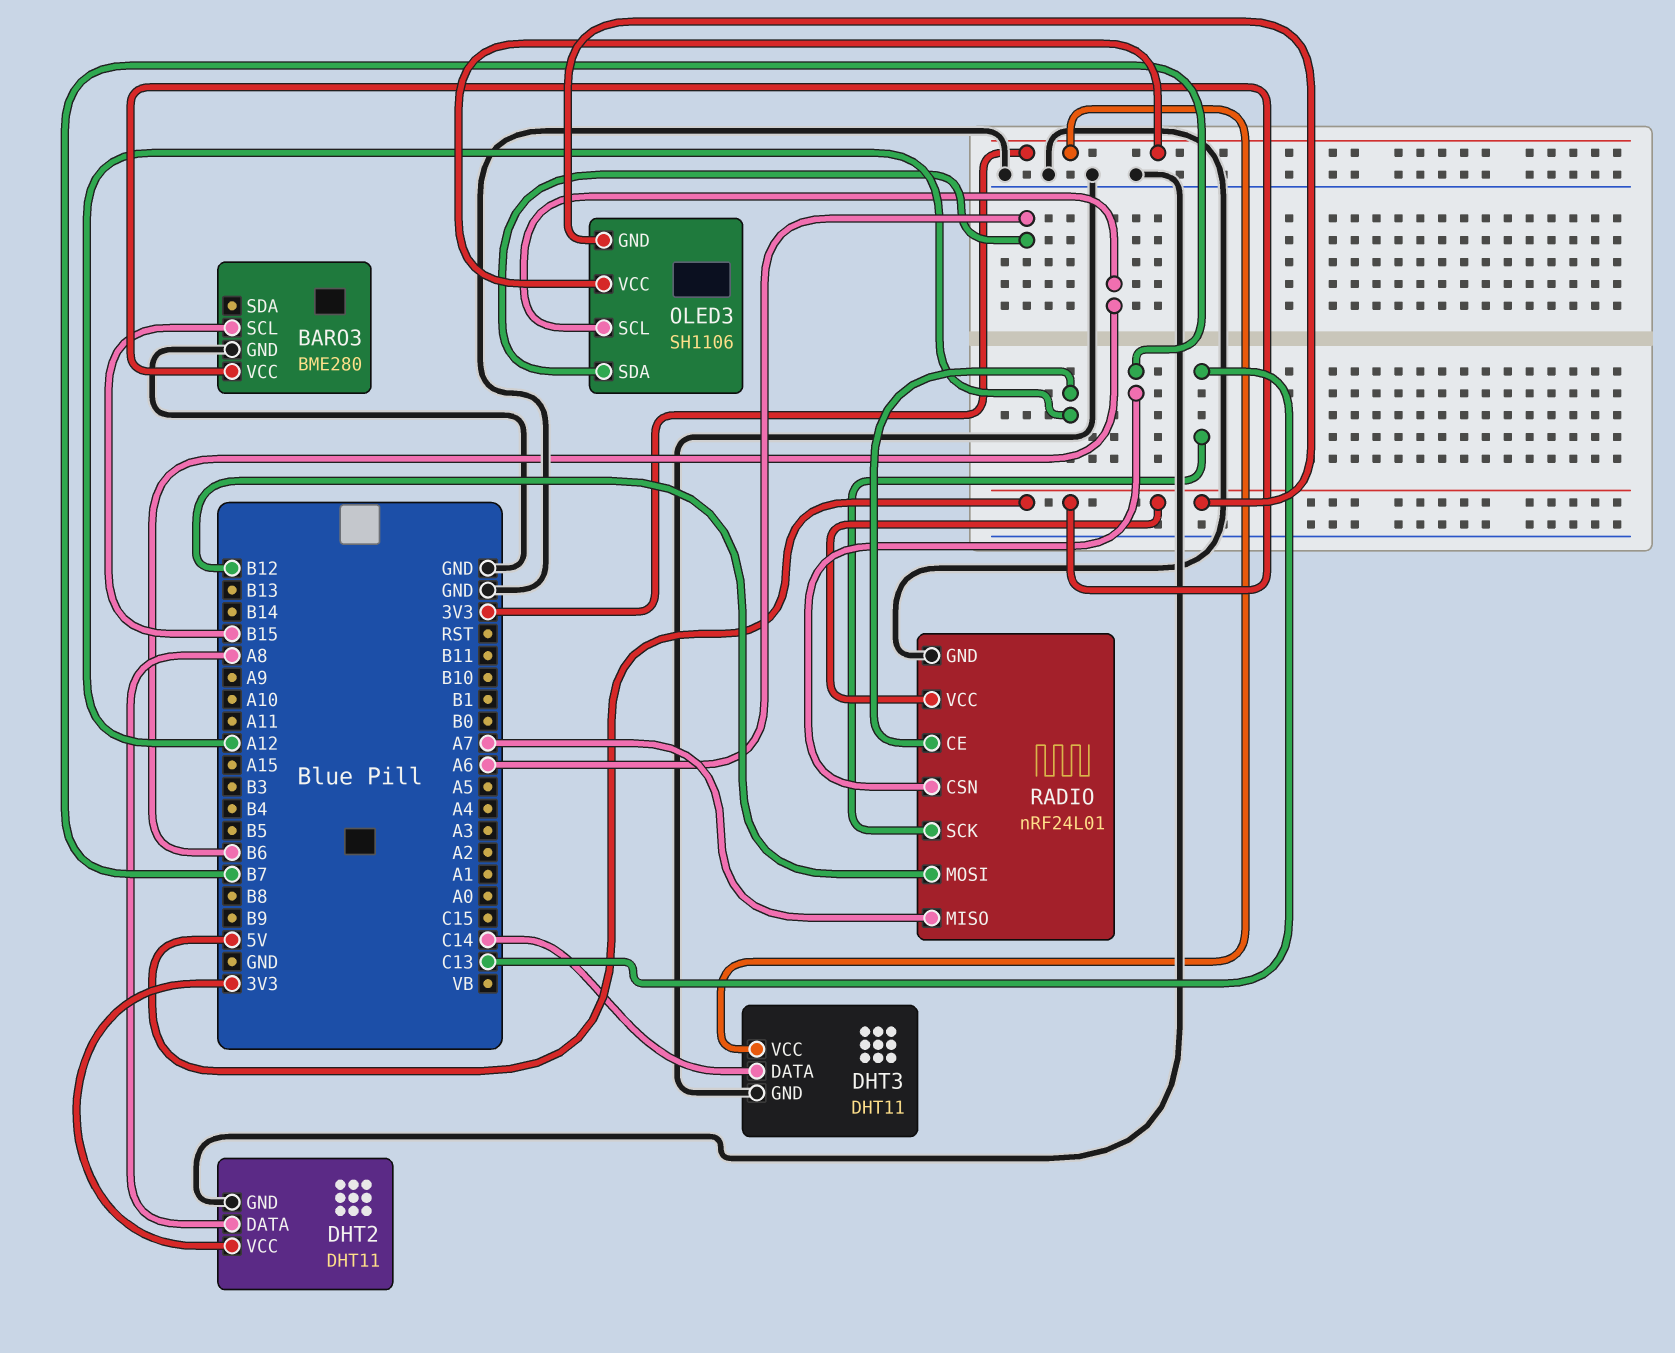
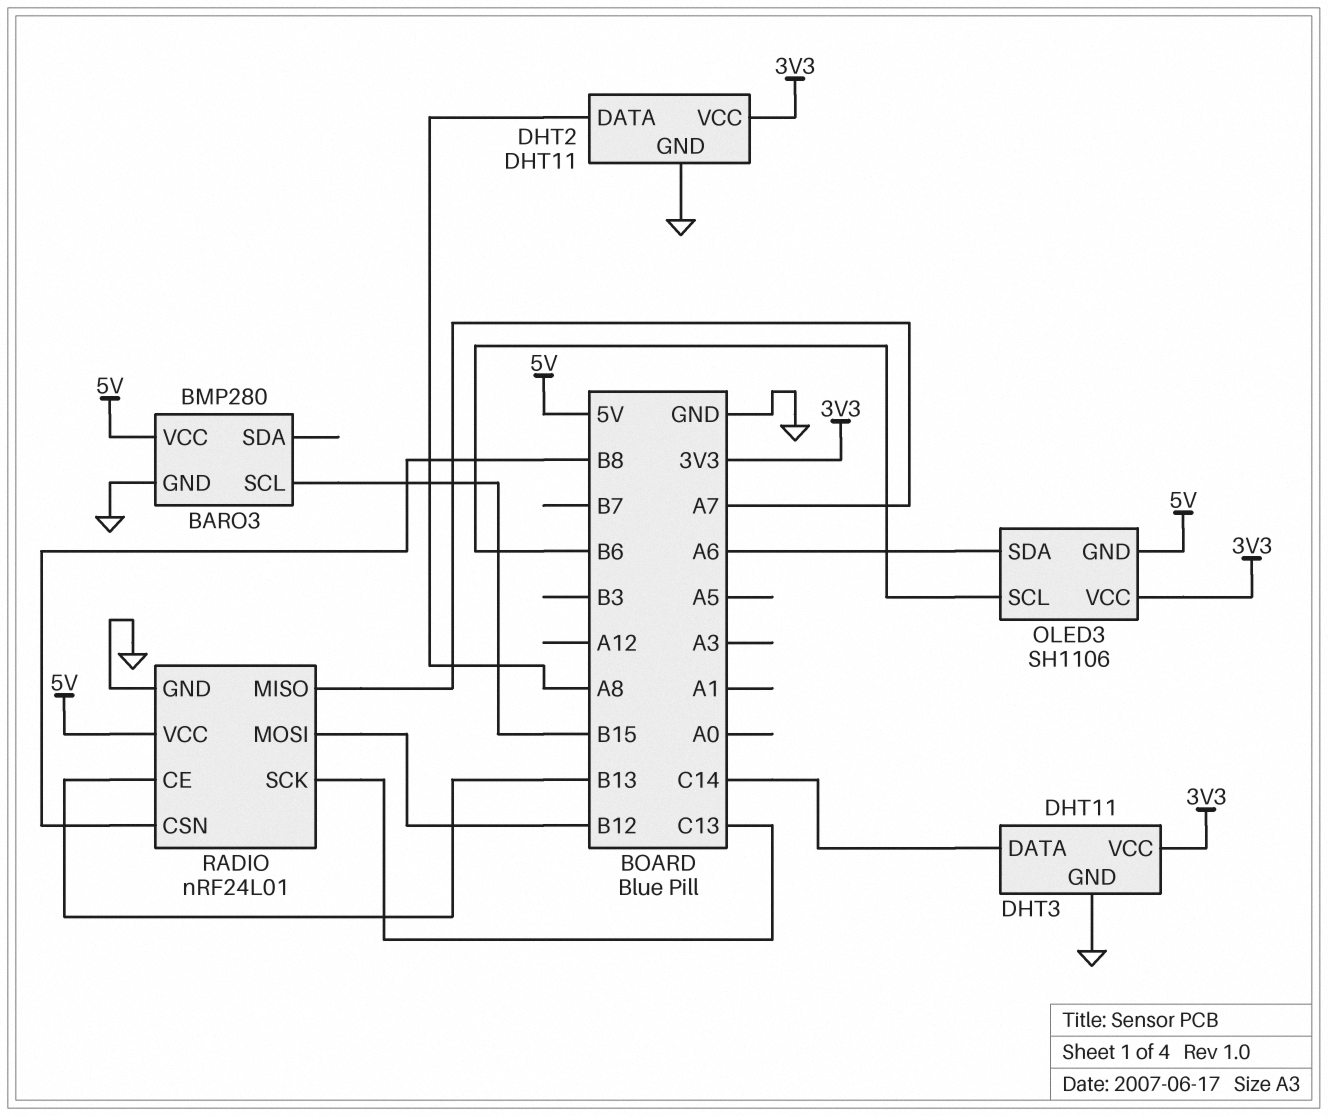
BARO3: BME280 -> BMP280
RADIO pin CE: A12 -> B13
RADIO pin CSN: B7 -> B8

